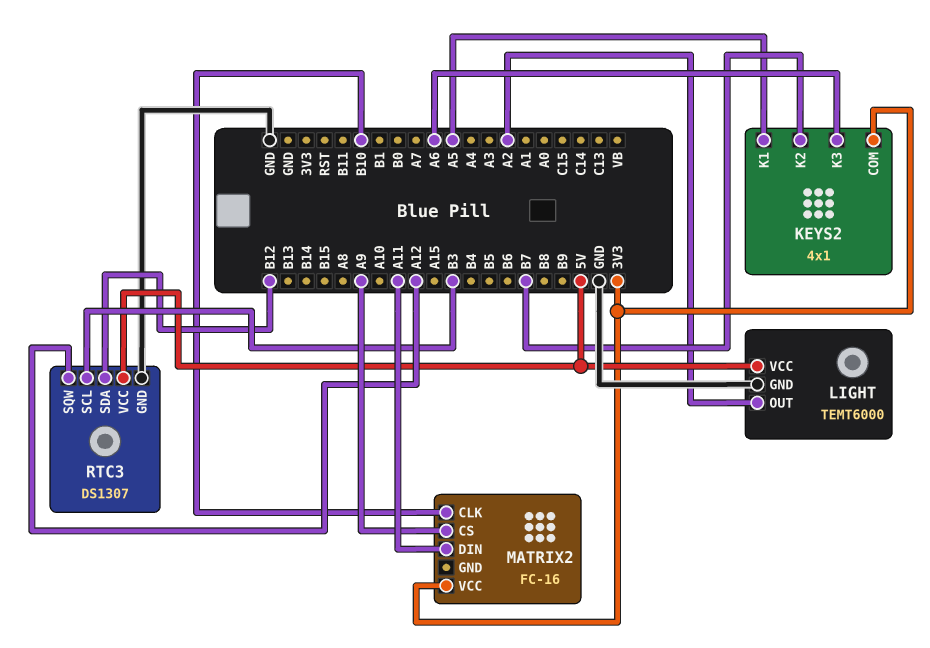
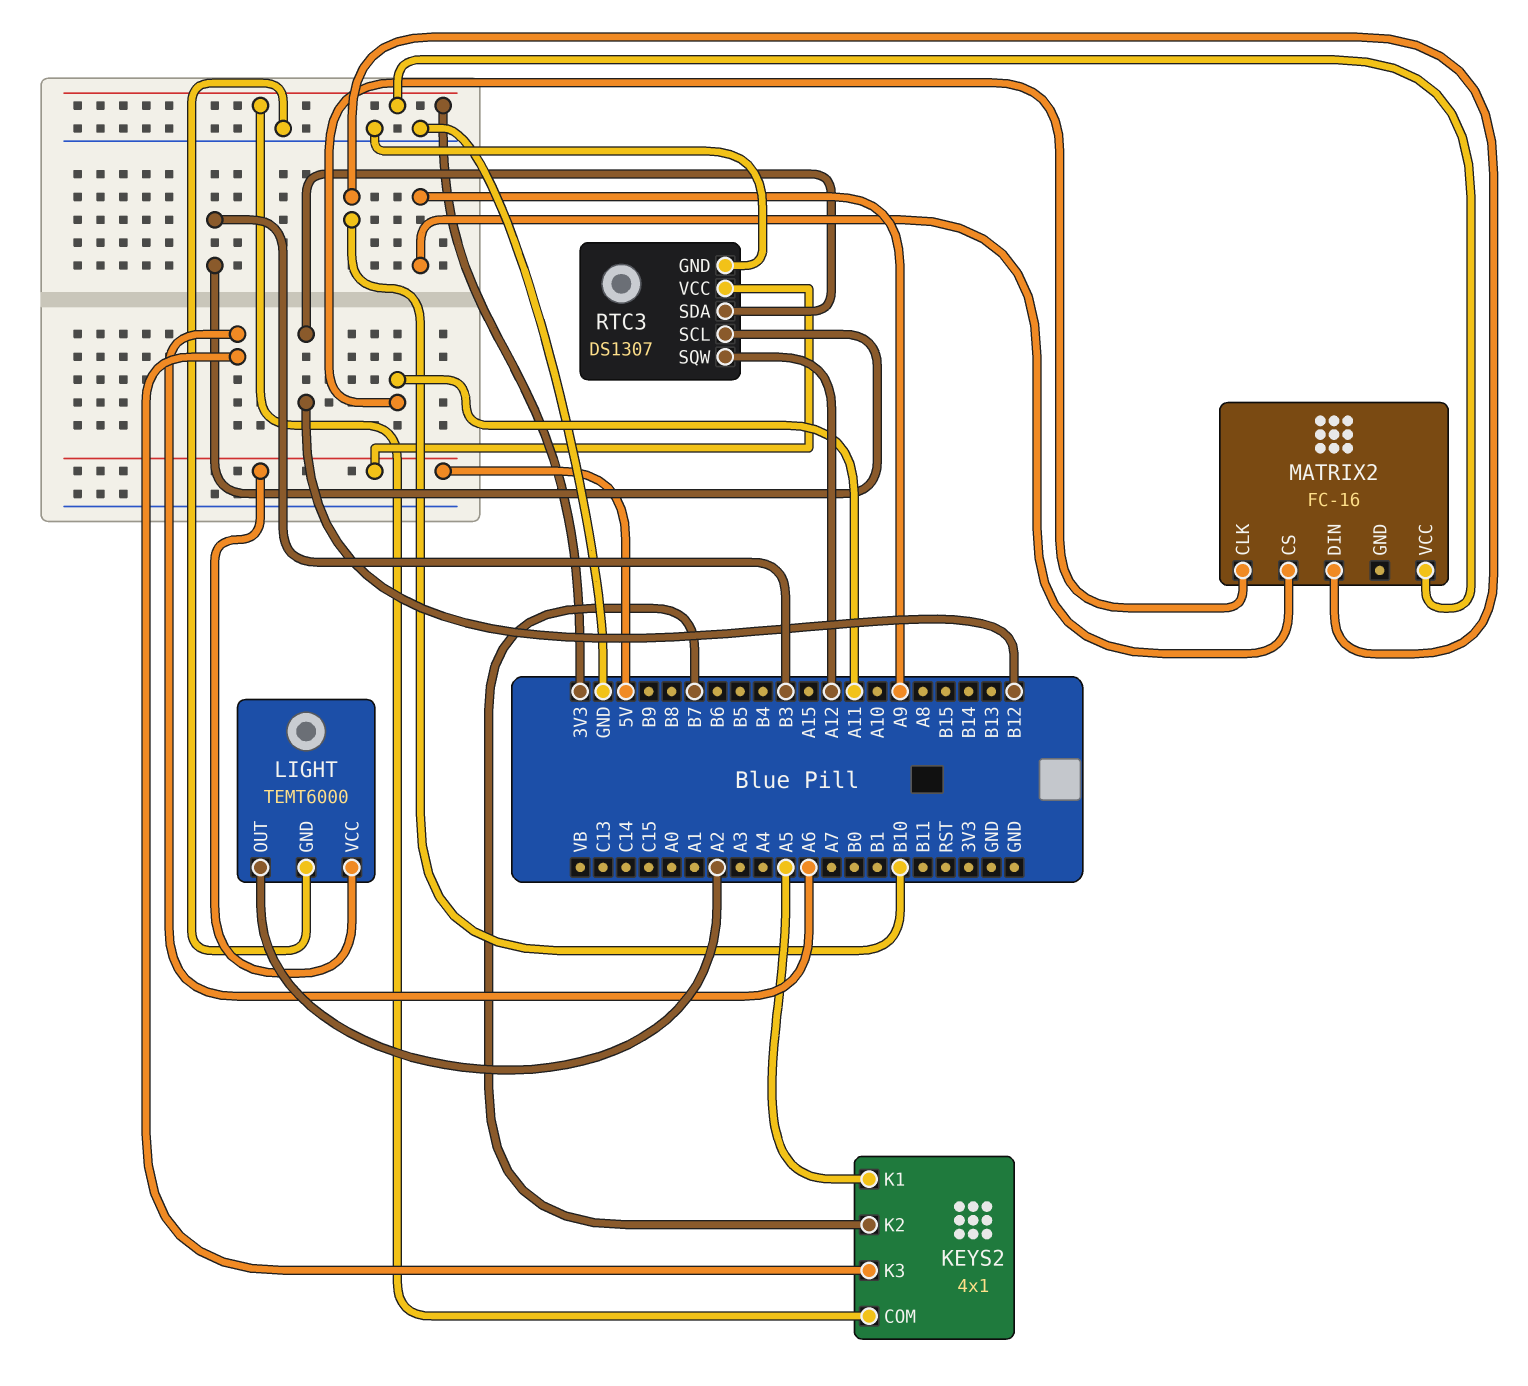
MATRIX2 pin CLK: B10 -> A11
MATRIX2 pin DIN: A11 -> B10

